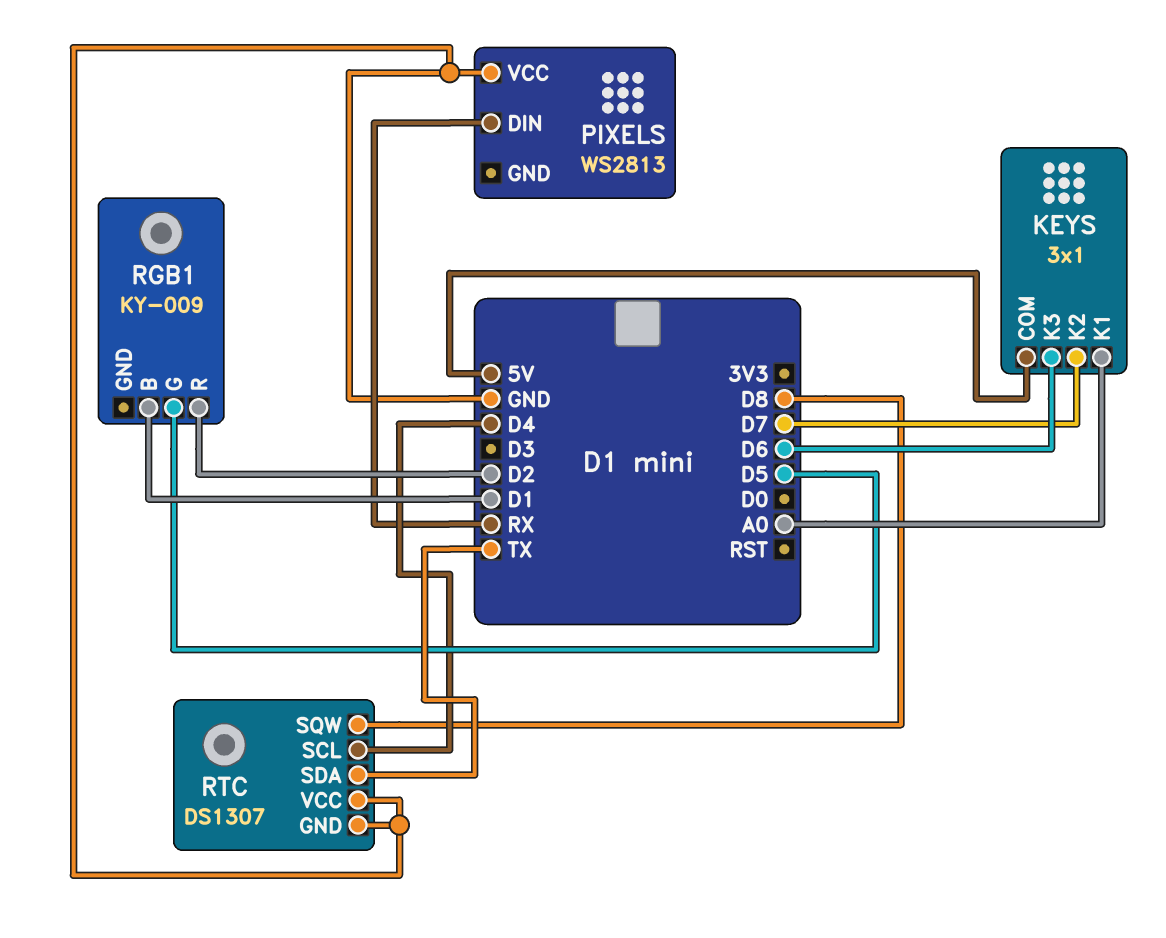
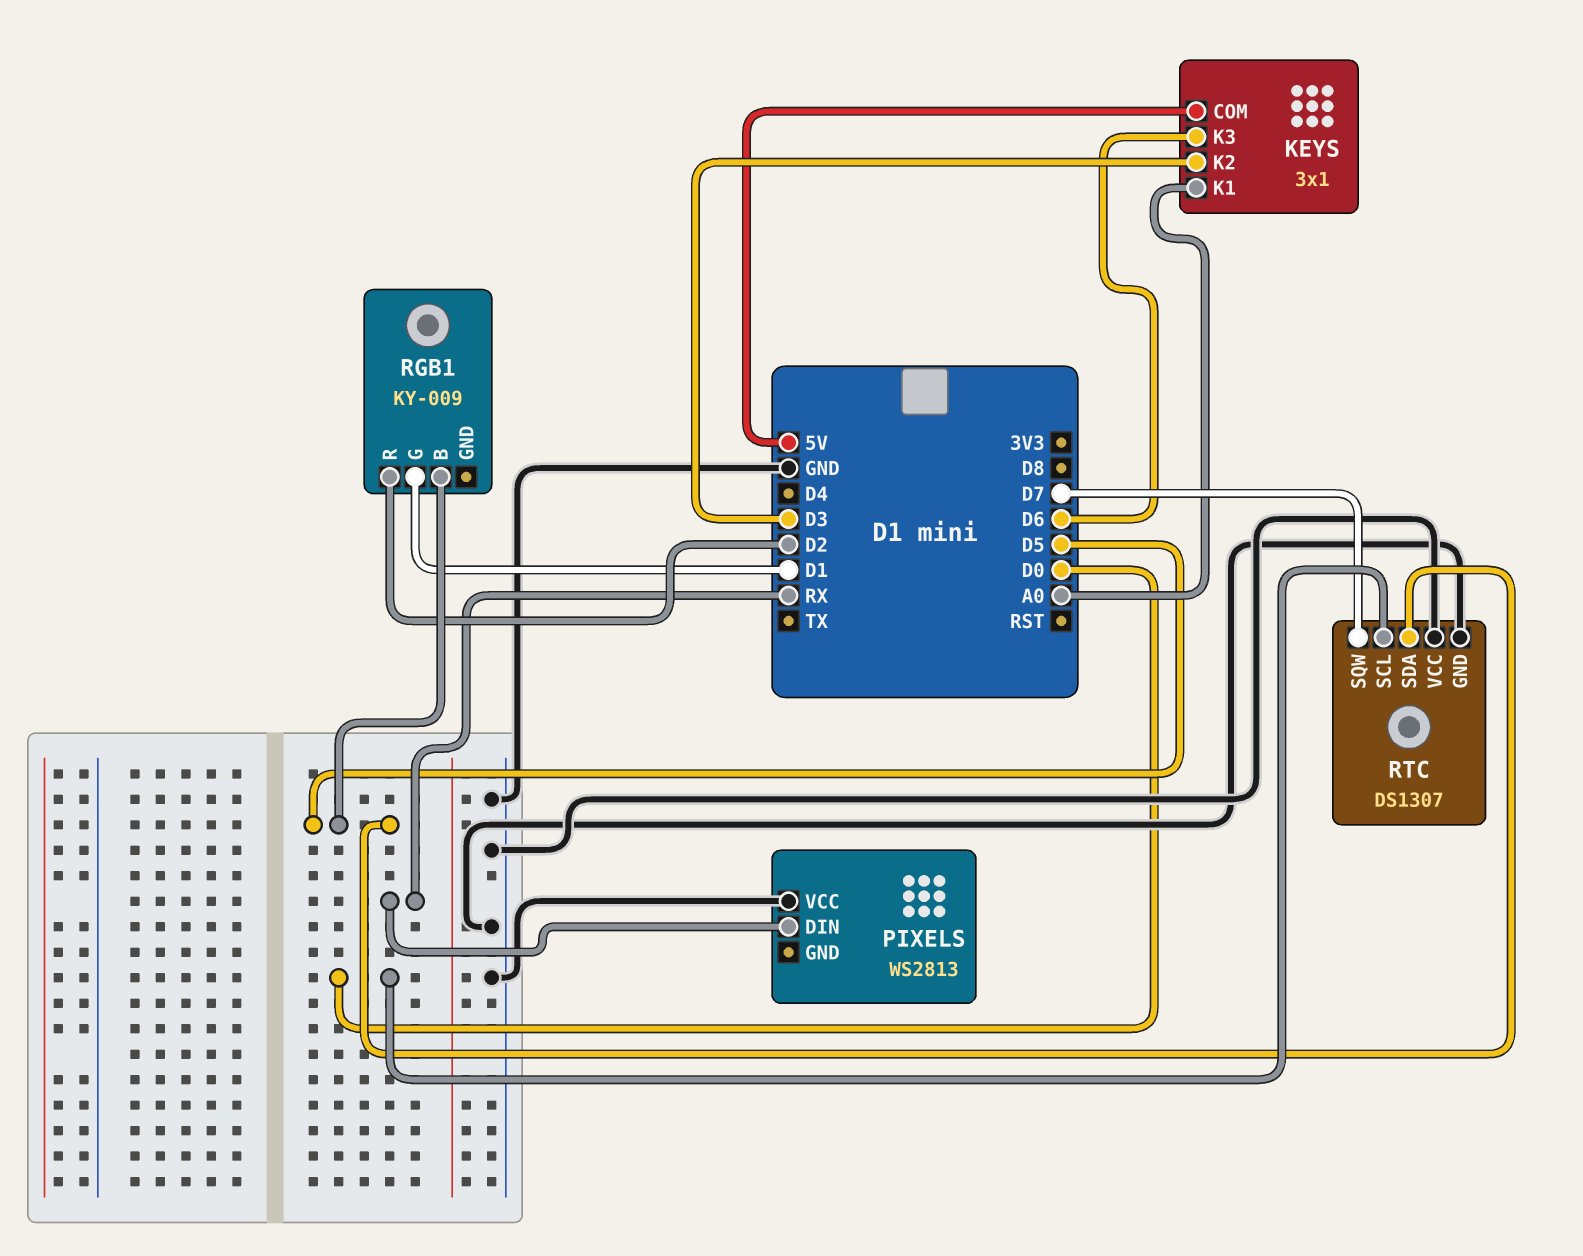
KEYS pin K2: D7 -> D3
RGB1 pin B: D1 -> D5
RGB1 pin G: D5 -> D1
RTC pin SCL: D4 -> D0
RTC pin SDA: TX -> D5
RTC pin SQW: D8 -> D7

